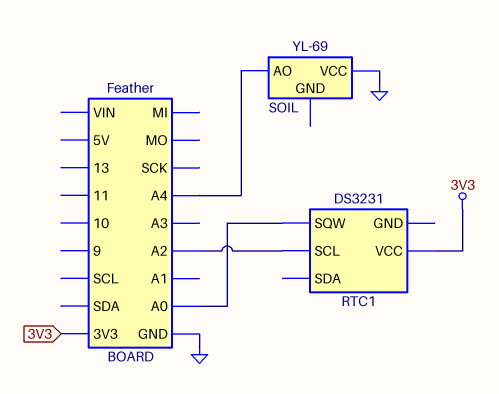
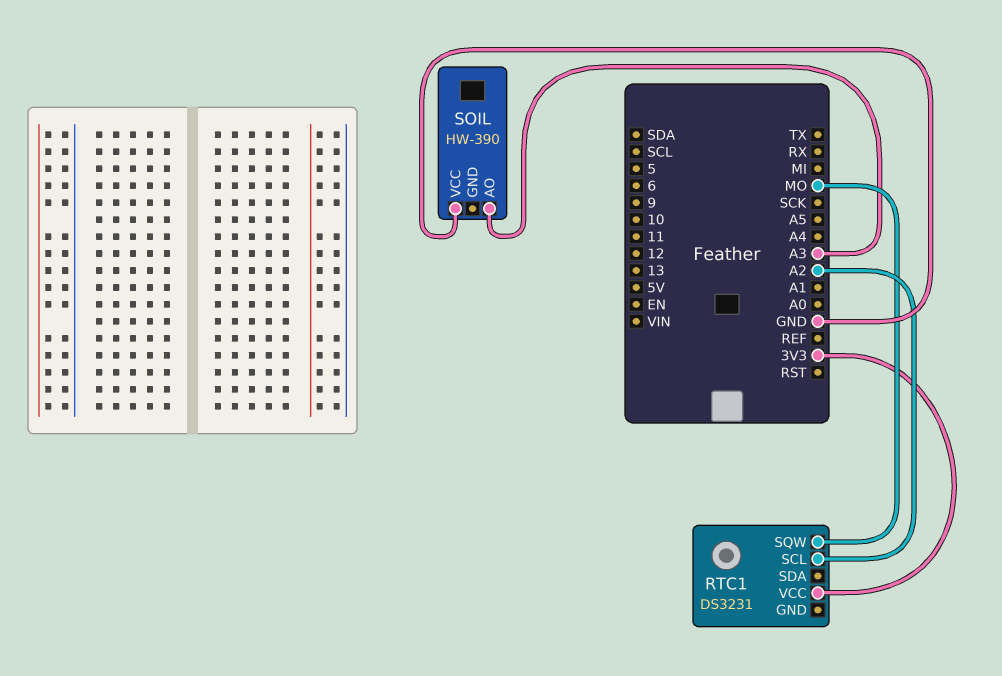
RTC1 pin SQW: A0 -> MO
SOIL: YL-69 -> HW-390
SOIL pin AO: A4 -> A3

